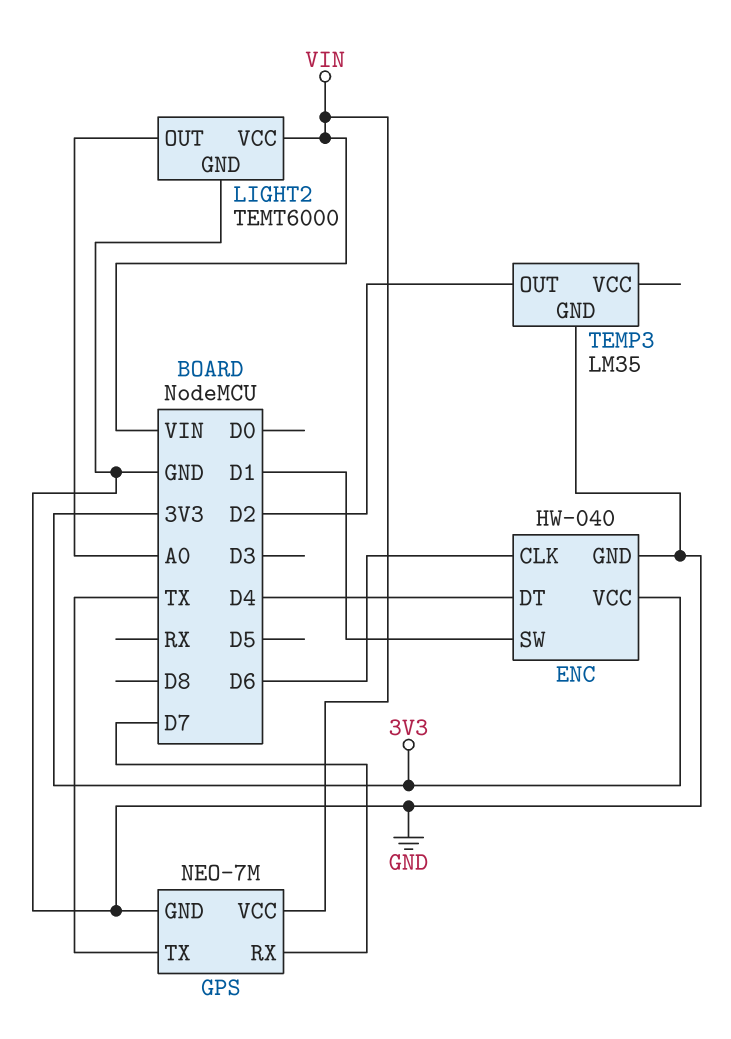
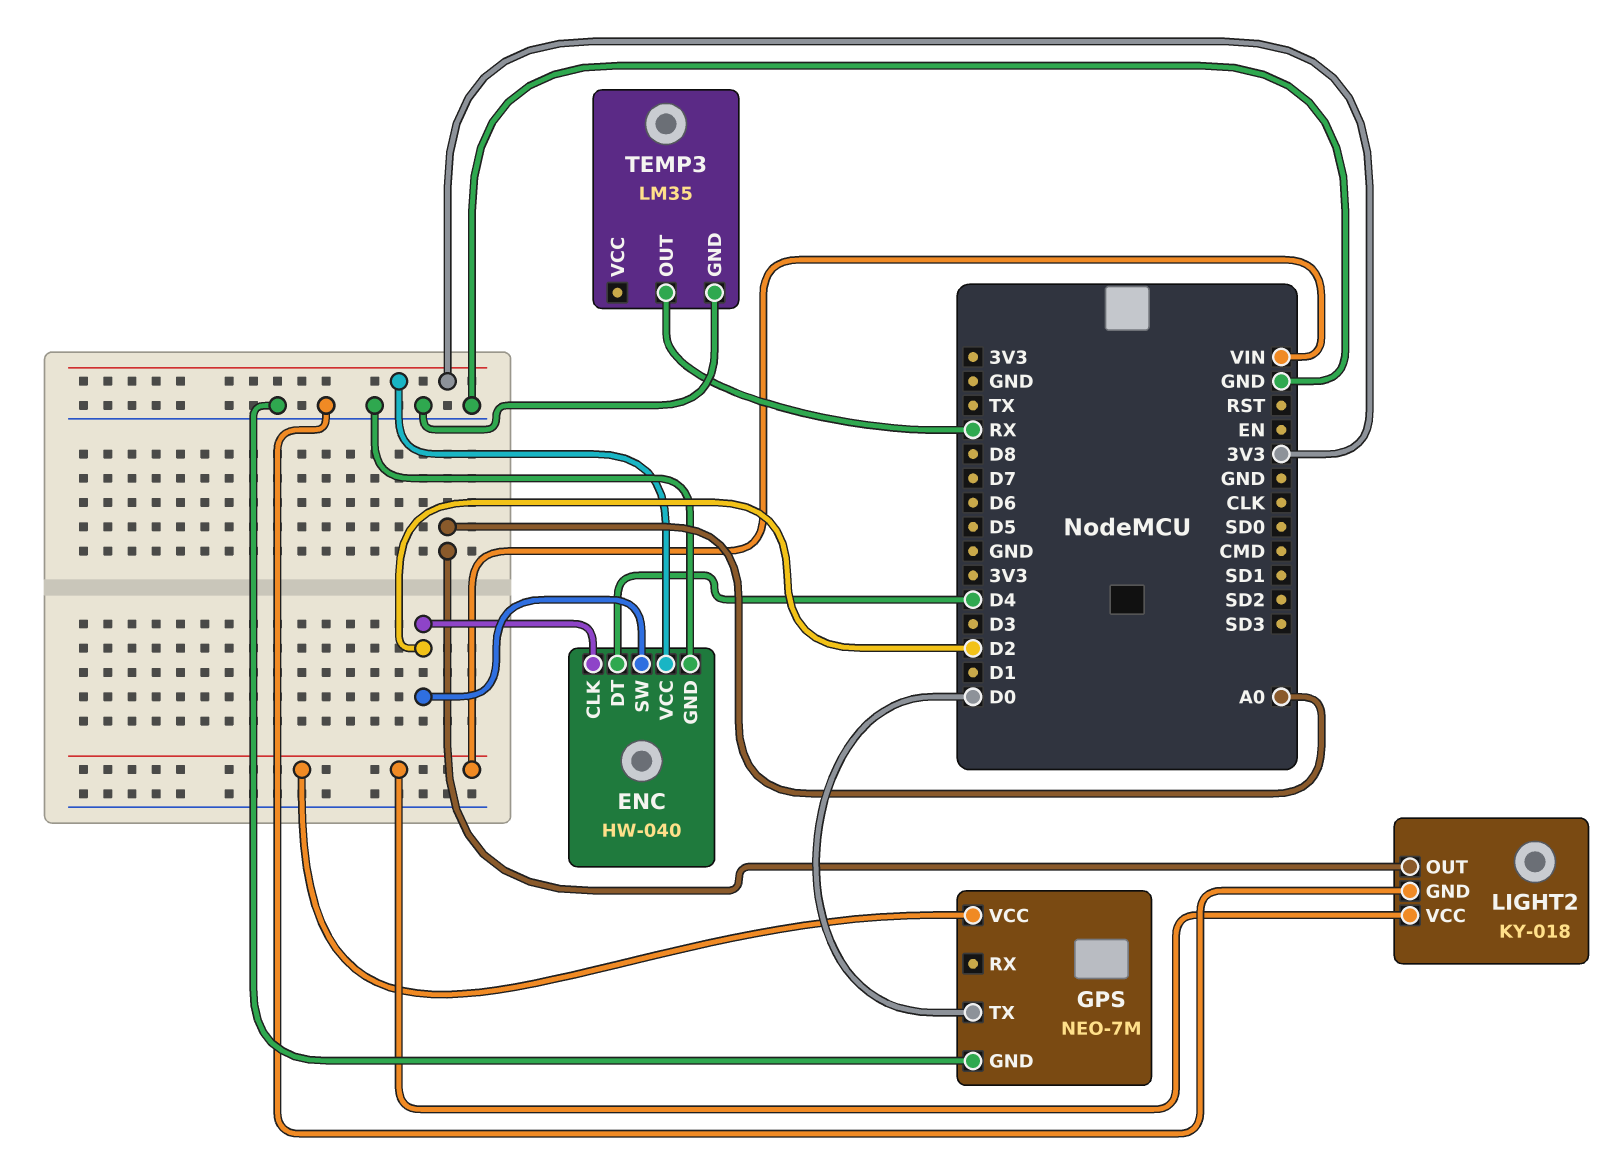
ENC pin CLK: D6 -> D2
ENC pin SW: D1 -> D2
GPS pin RX: D7 -> none
GPS pin TX: TX -> D0
LIGHT2: TEMT6000 -> KY-018
TEMP3 pin OUT: D2 -> RX

